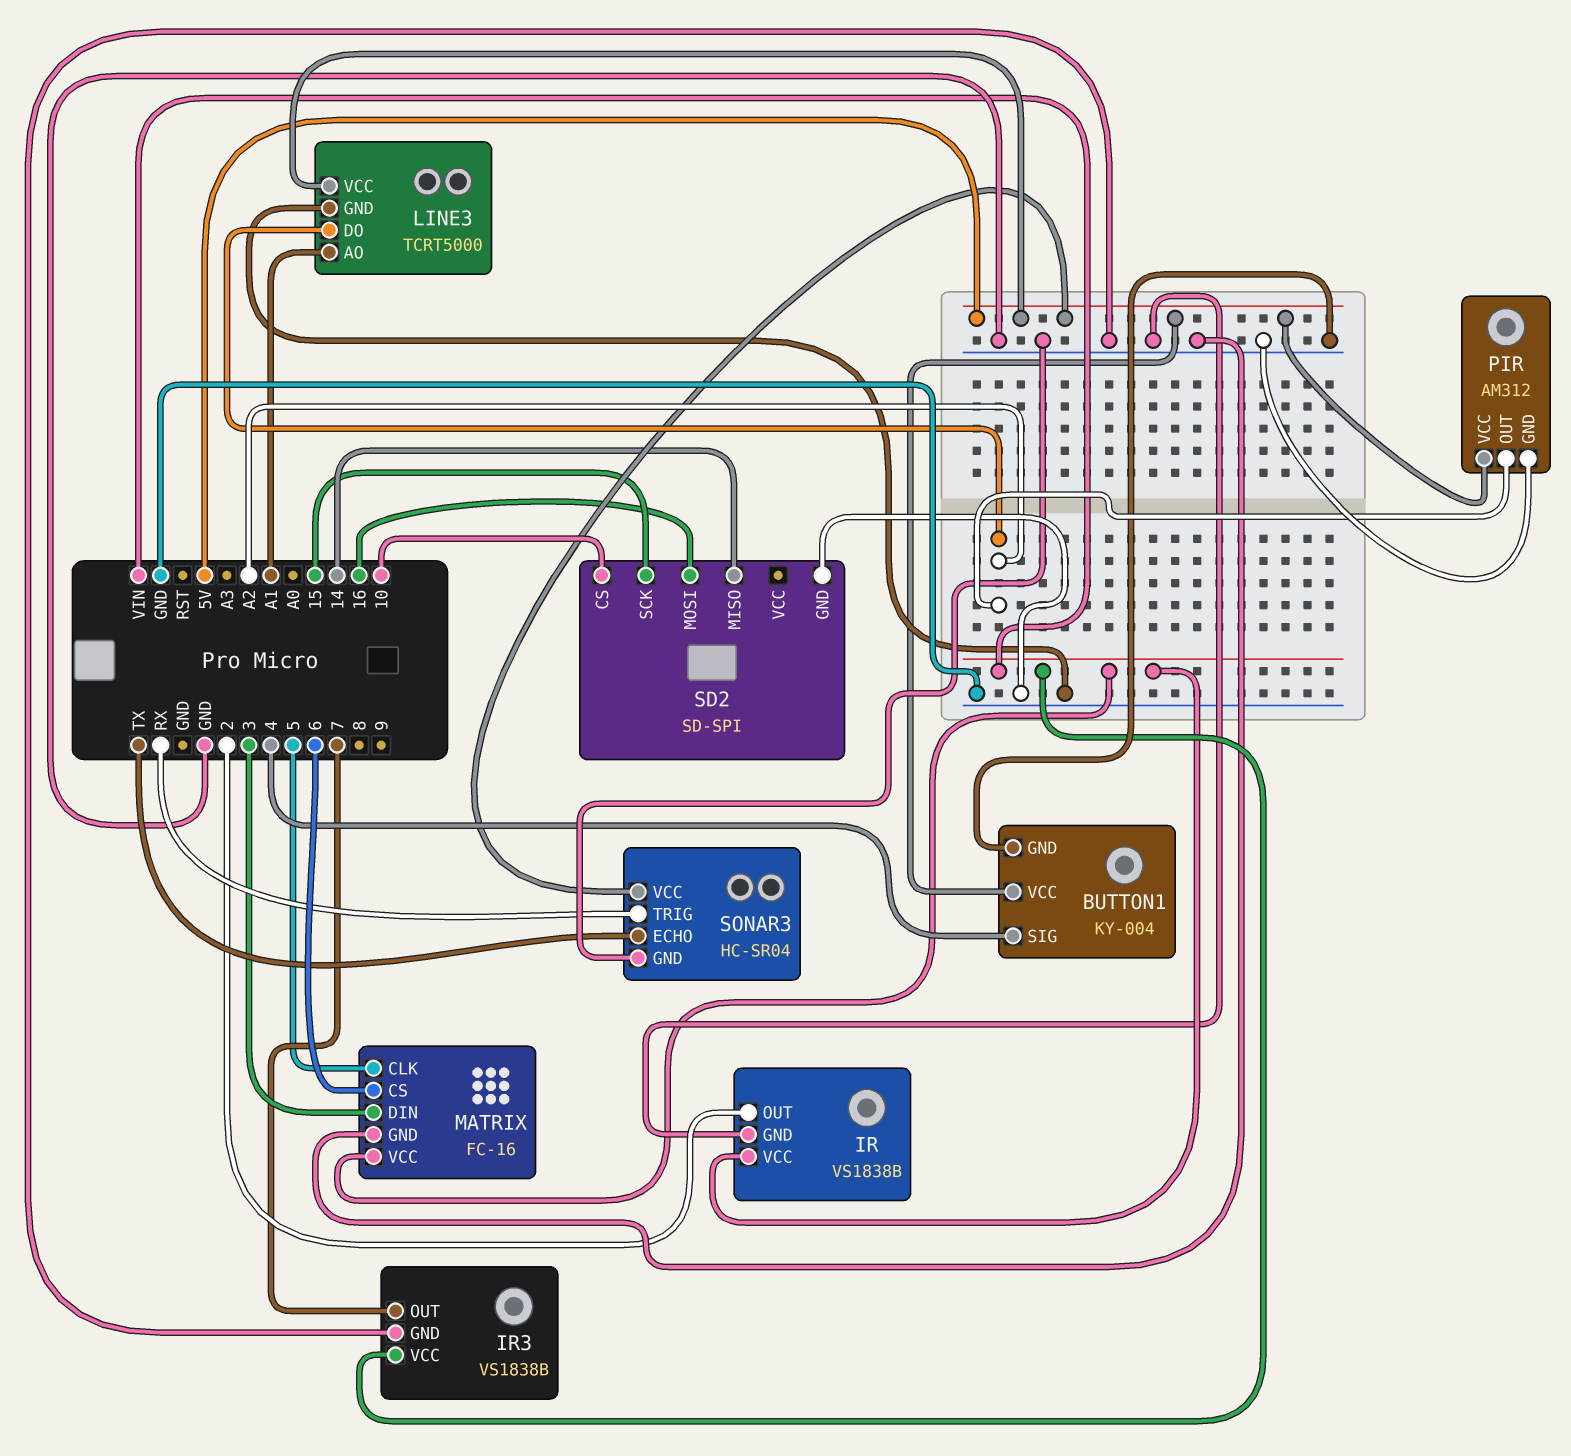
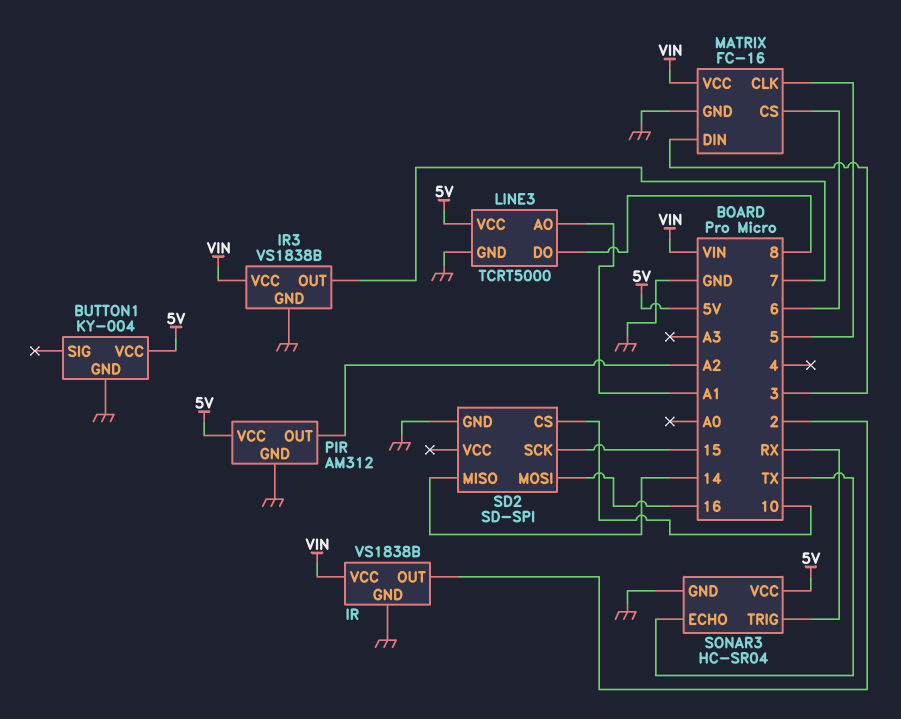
BUTTON1 pin SIG: 4 -> none
LINE3 pin DO: A2 -> 8

